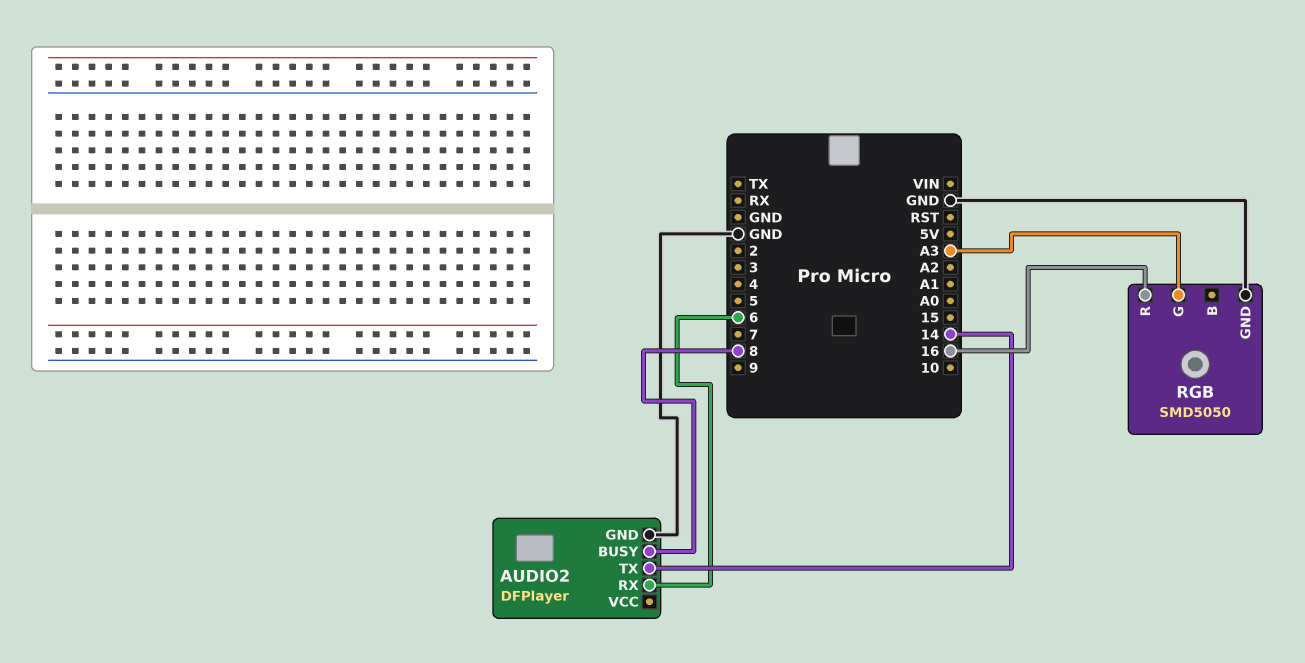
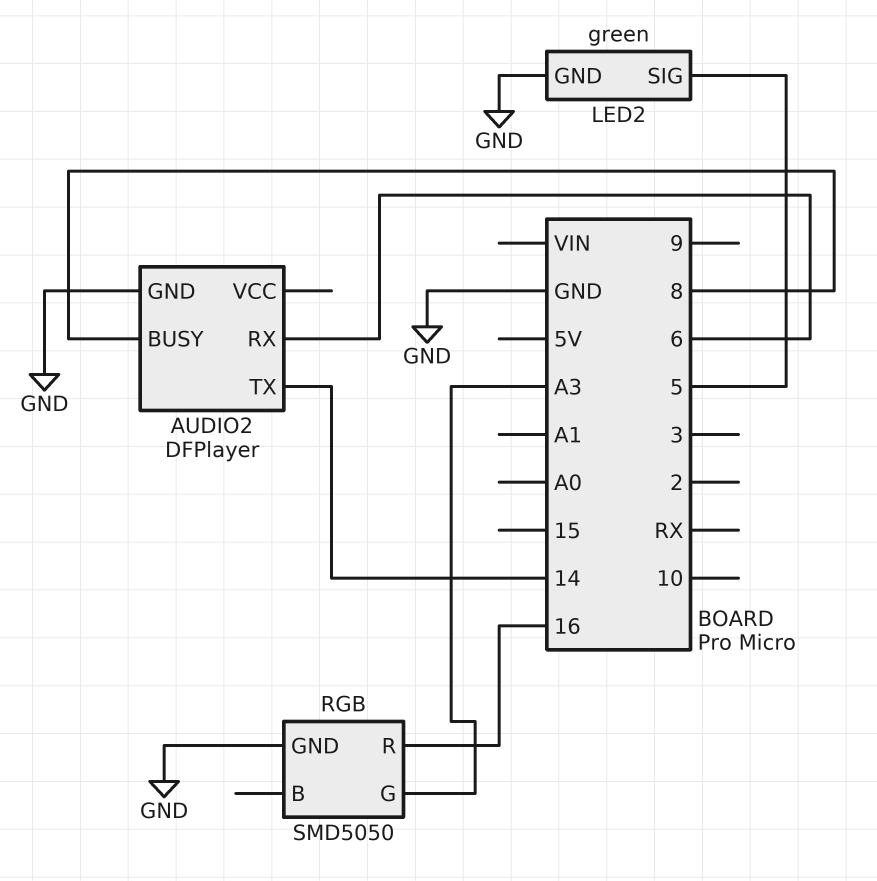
LED2: none -> green
LED2 pin GND: none -> GND
LED2 pin SIG: none -> 5

